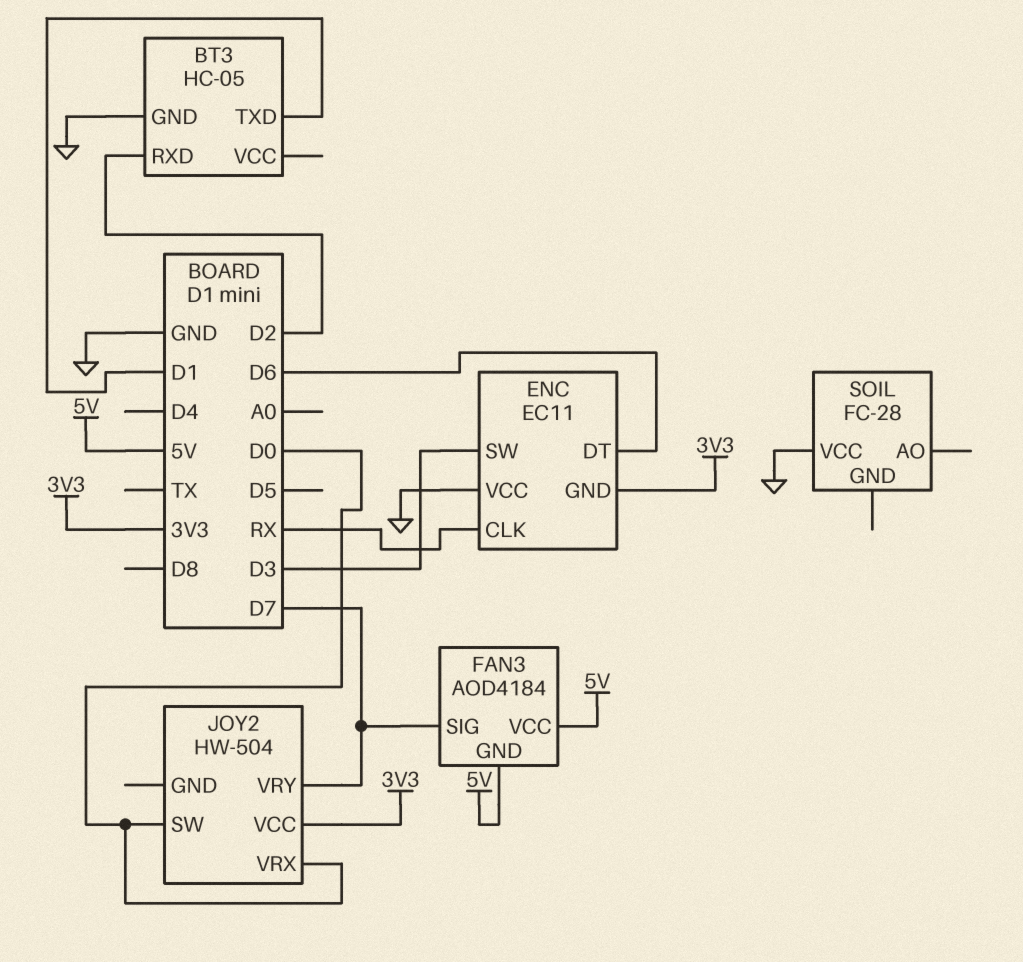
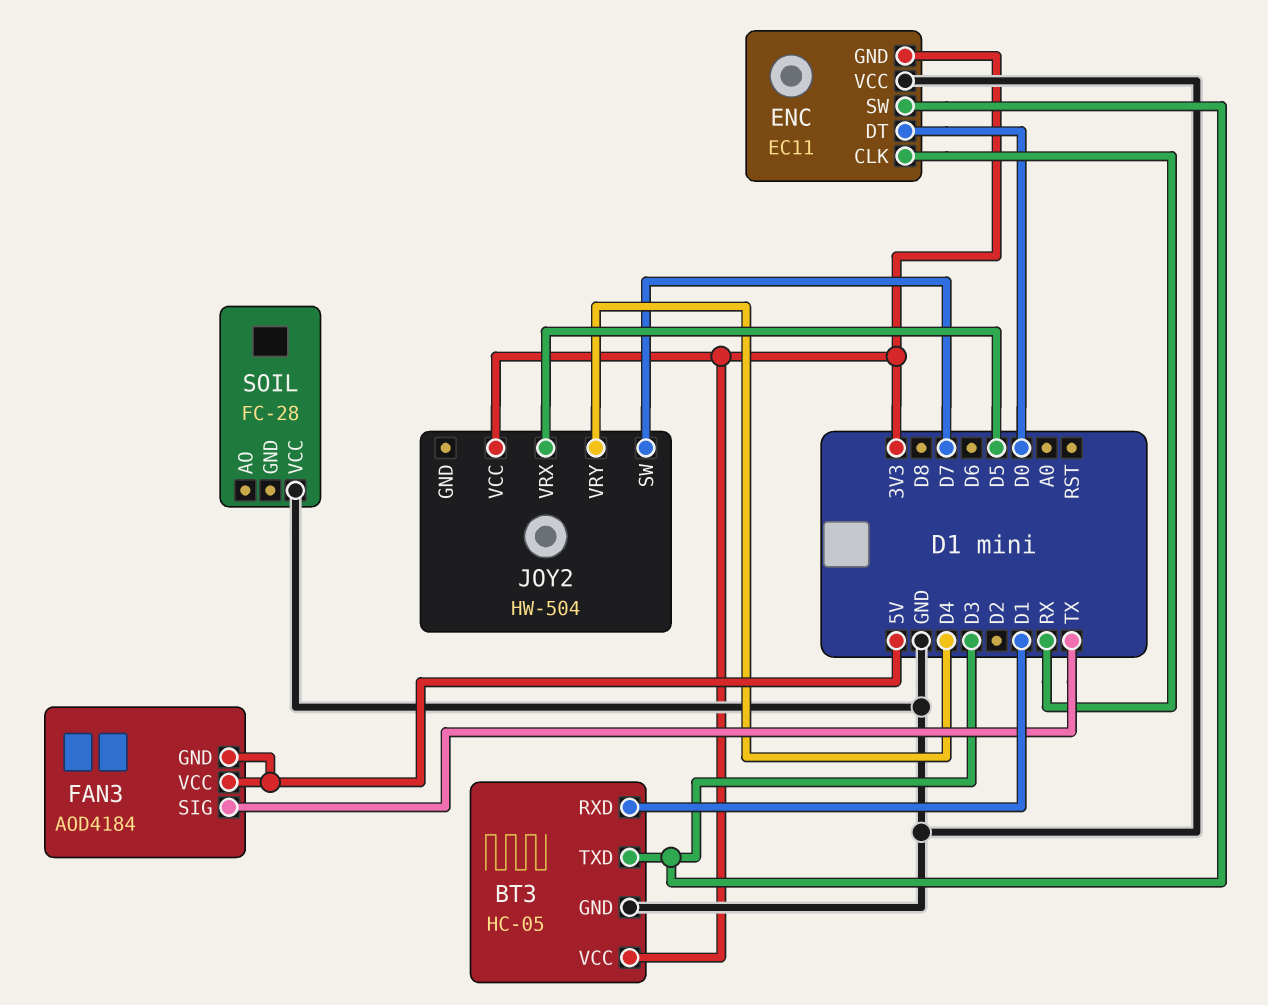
BT3 pin RXD: D2 -> D1
BT3 pin TXD: D1 -> D3
BT3 pin VCC: none -> 3V3
ENC pin DT: D6 -> D0
FAN3 pin SIG: D7 -> TX
JOY2 pin SW: D0 -> D7
JOY2 pin VRX: D0 -> D5
JOY2 pin VRY: D7 -> D4

